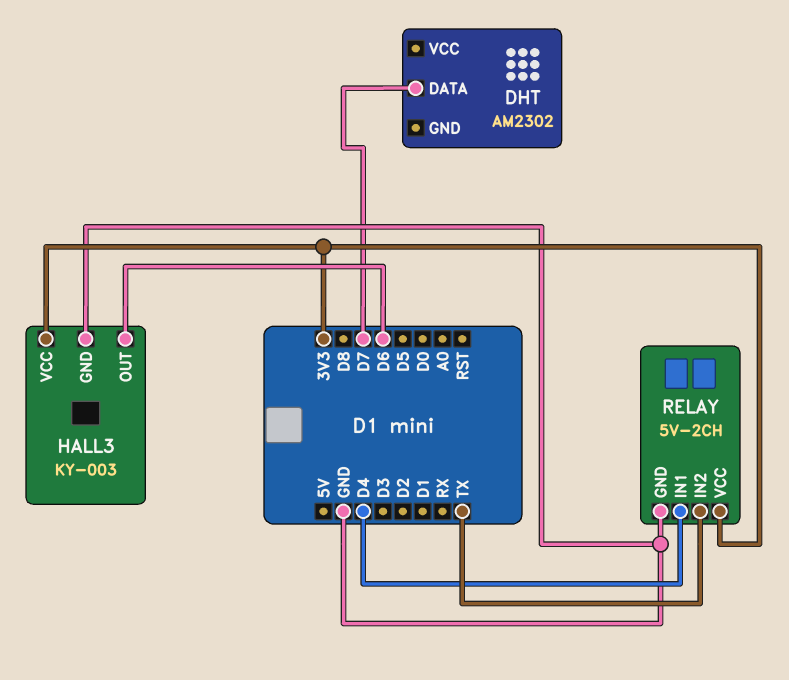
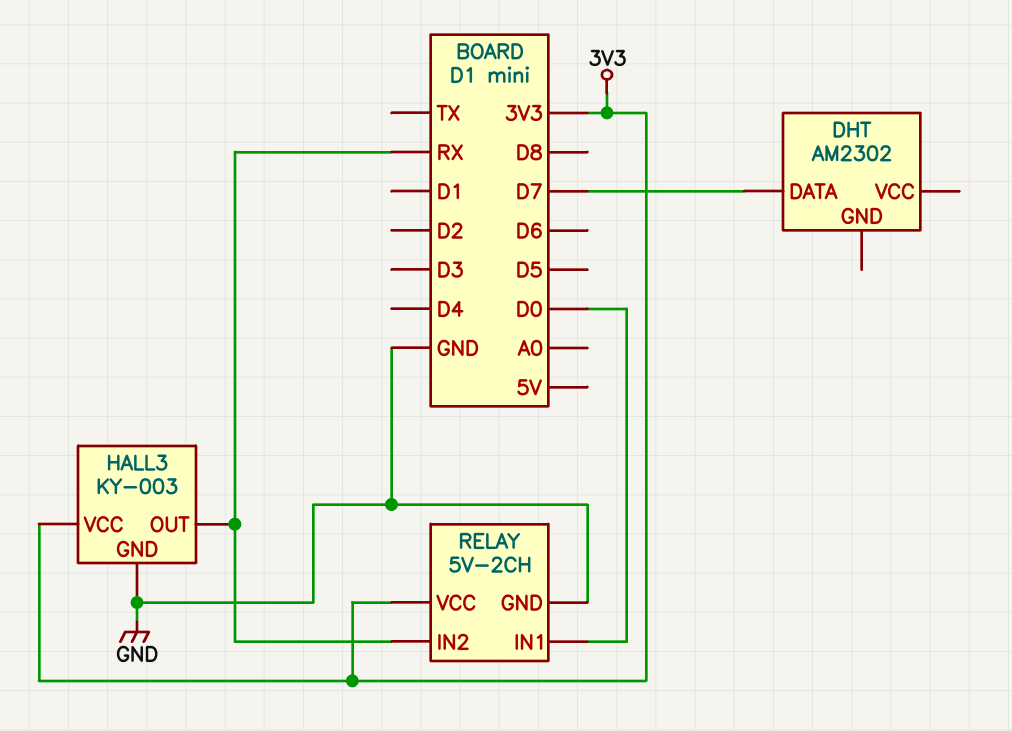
HALL3 pin OUT: D6 -> RX
RELAY pin IN1: D4 -> D0
RELAY pin IN2: TX -> RX

